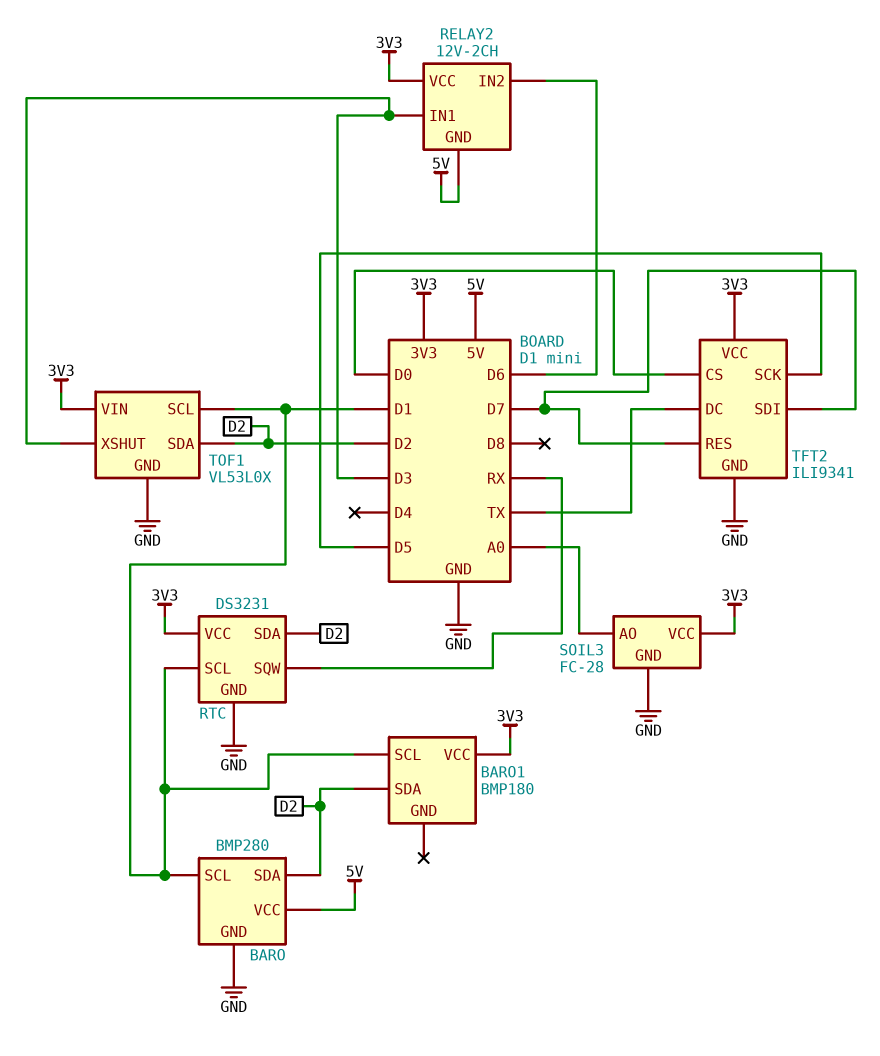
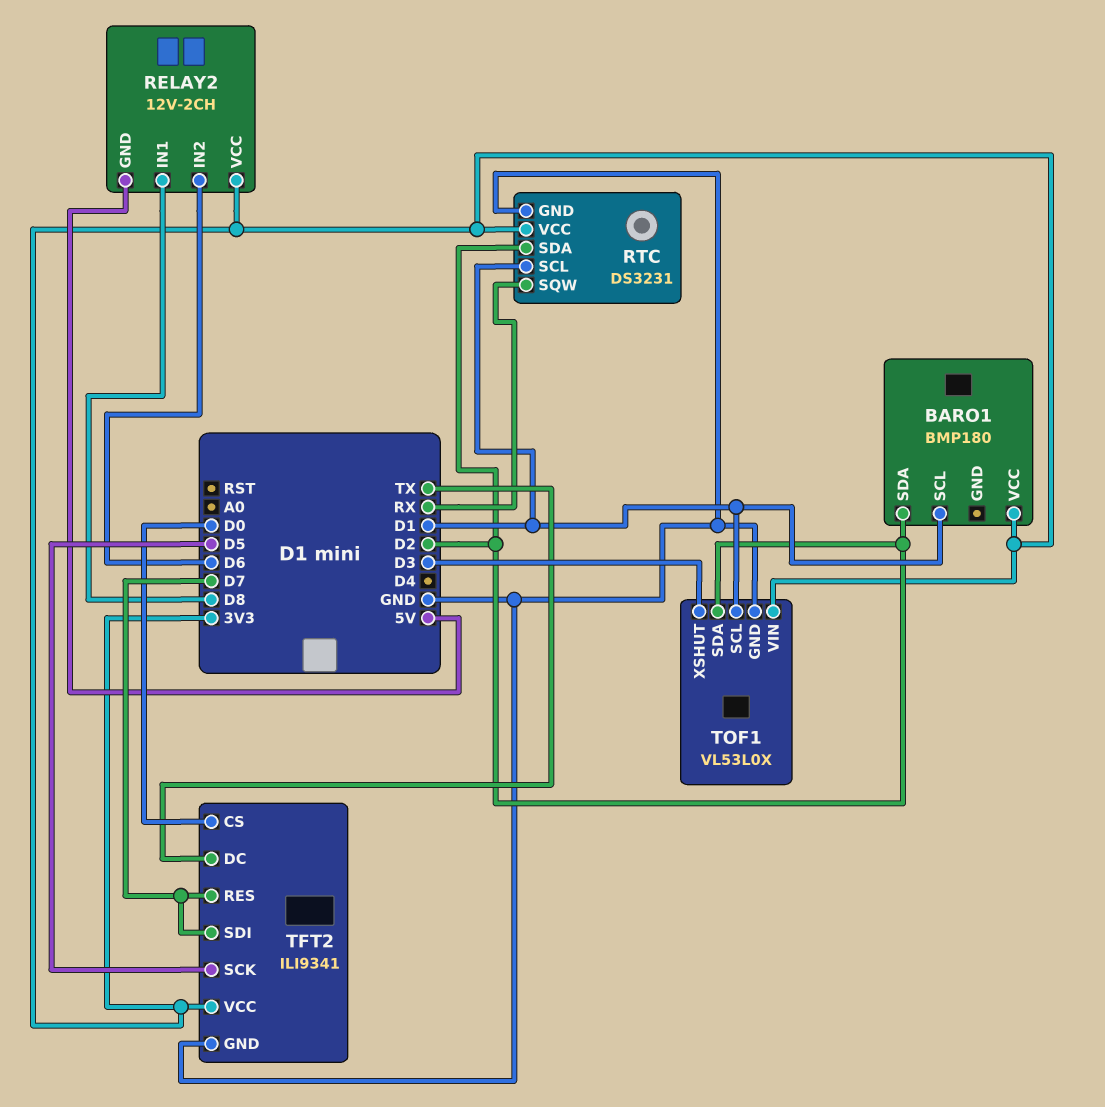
BARO: BMP280 -> none
BARO pin GND: GND -> none
BARO pin SCL: D1 -> none
BARO pin SDA: D2 -> none
BARO pin VCC: 5V -> none
RELAY2 pin IN1: D3 -> D8
SOIL3: FC-28 -> none
SOIL3 pin AO: A0 -> none
SOIL3 pin GND: GND -> none
SOIL3 pin VCC: 3V3 -> none

